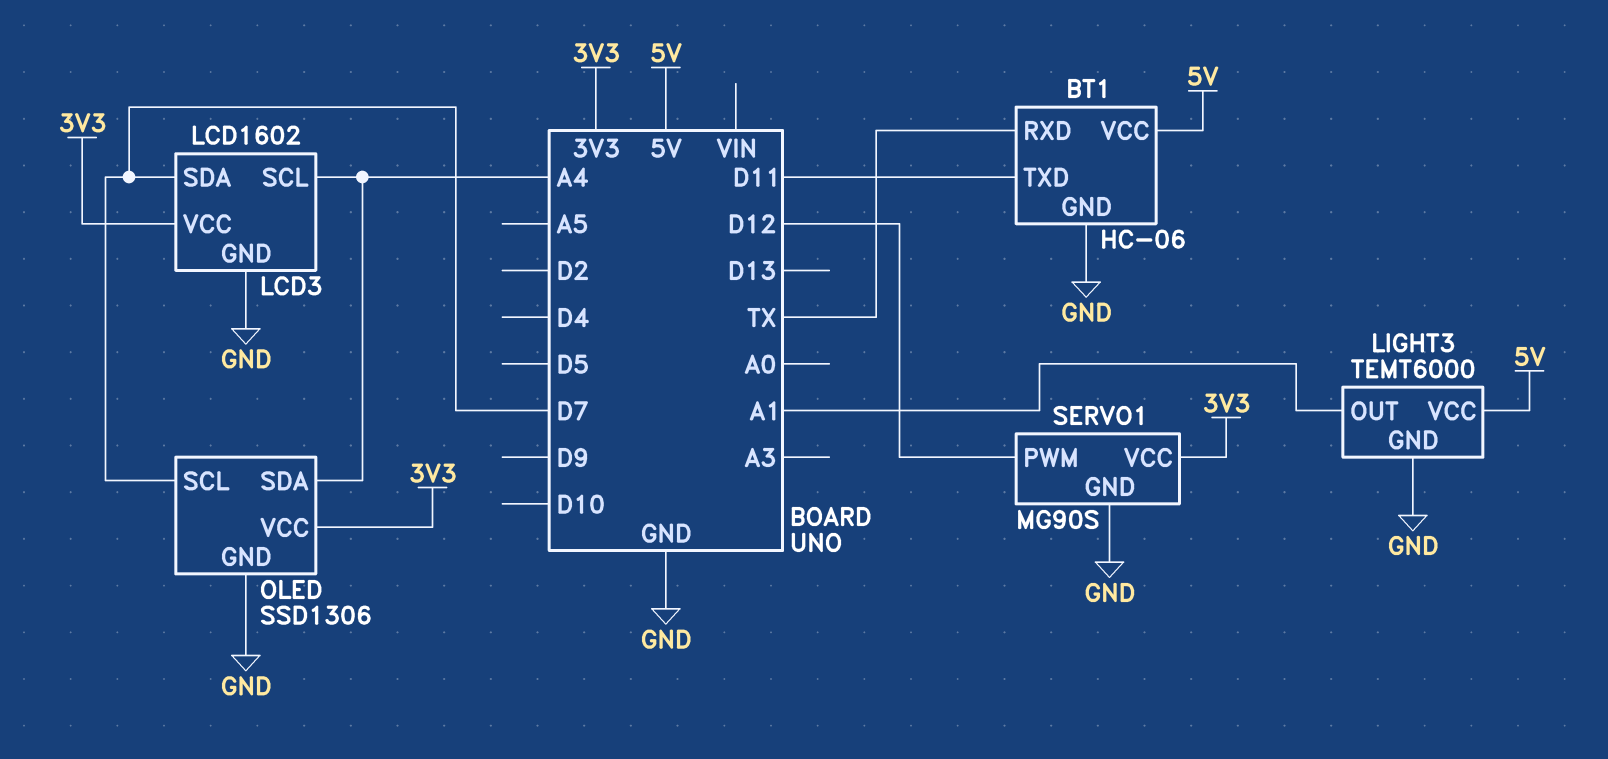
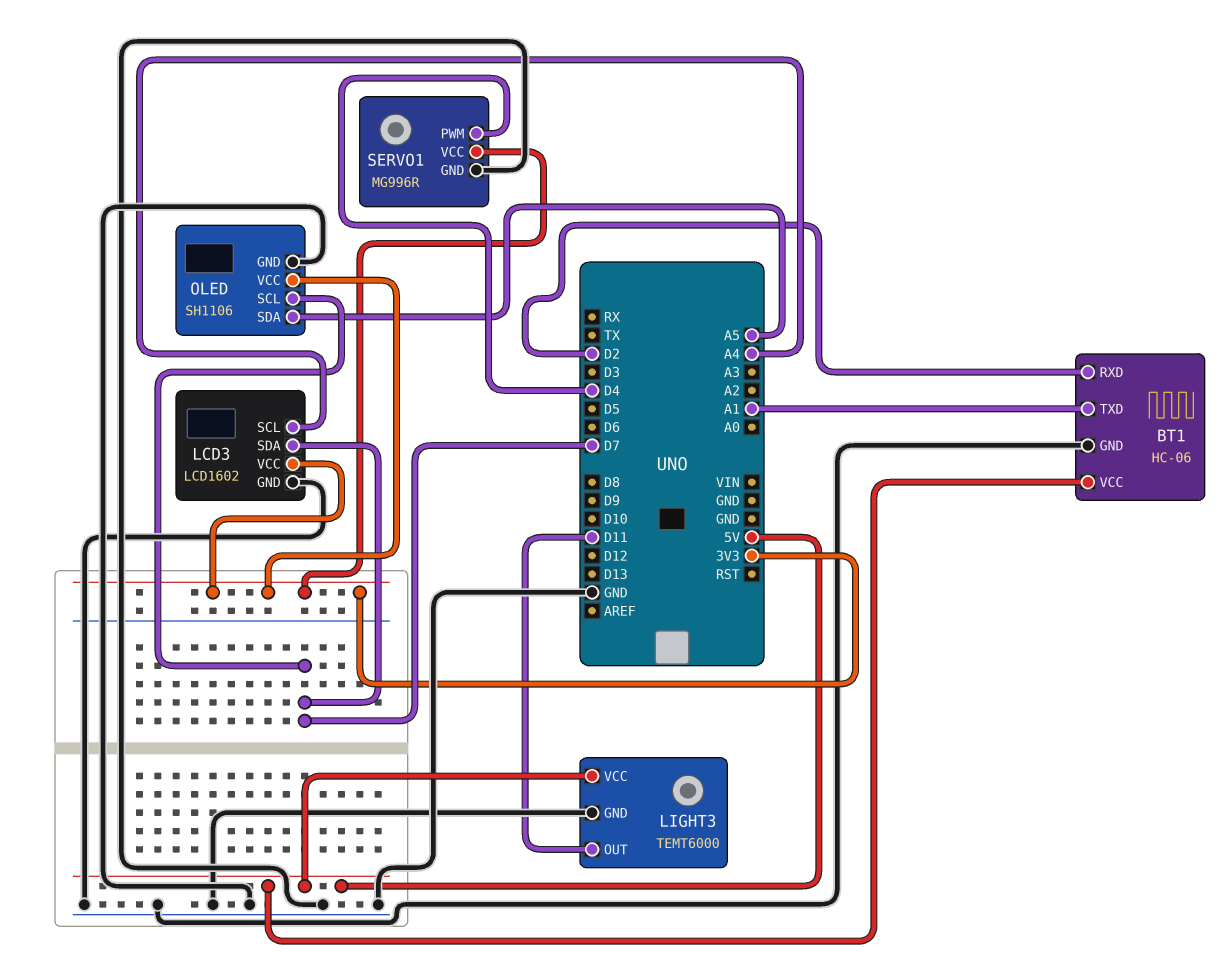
BT1 pin RXD: TX -> D2
BT1 pin TXD: D11 -> A1
LIGHT3 pin OUT: A1 -> D11
OLED: SSD1306 -> SH1106
OLED pin SDA: A4 -> A5
SERVO1: MG90S -> MG996R
SERVO1 pin PWM: D12 -> D4

